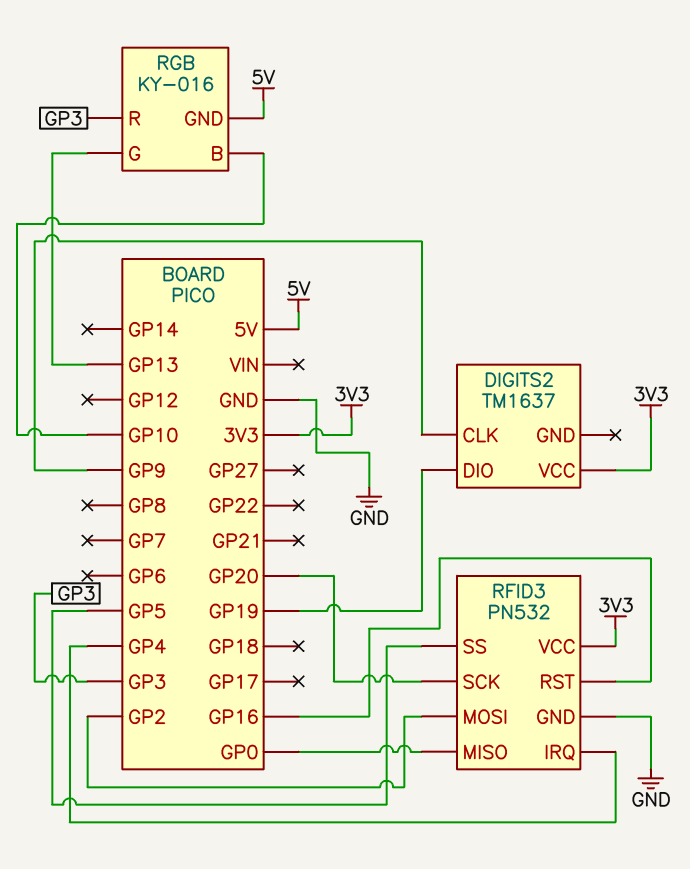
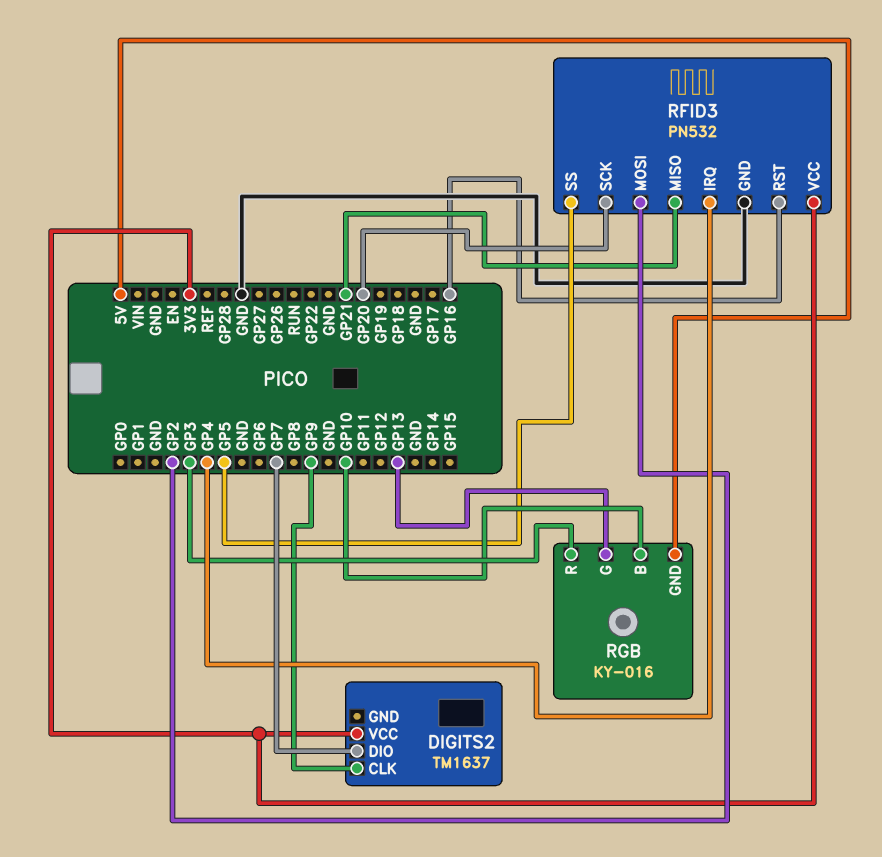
DIGITS2 pin DIO: GP19 -> GP7
RFID3 pin MISO: GP0 -> GP21

